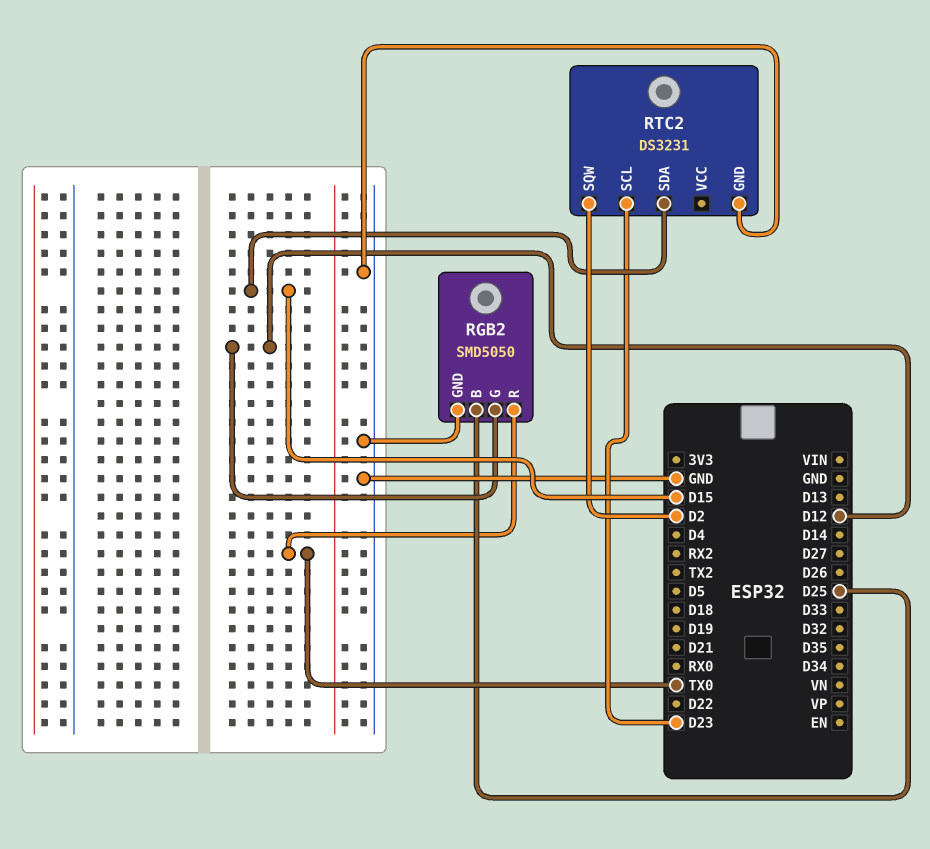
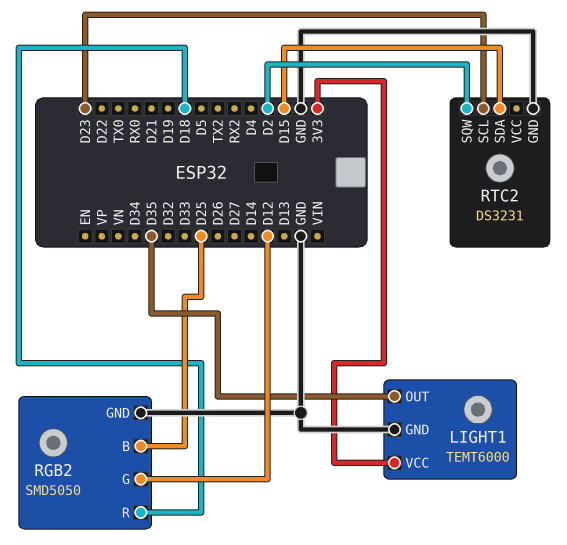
LIGHT1: none -> TEMT6000
LIGHT1 pin GND: none -> GND
LIGHT1 pin OUT: none -> D35
LIGHT1 pin VCC: none -> 3V3
RGB2 pin R: TX0 -> D18

